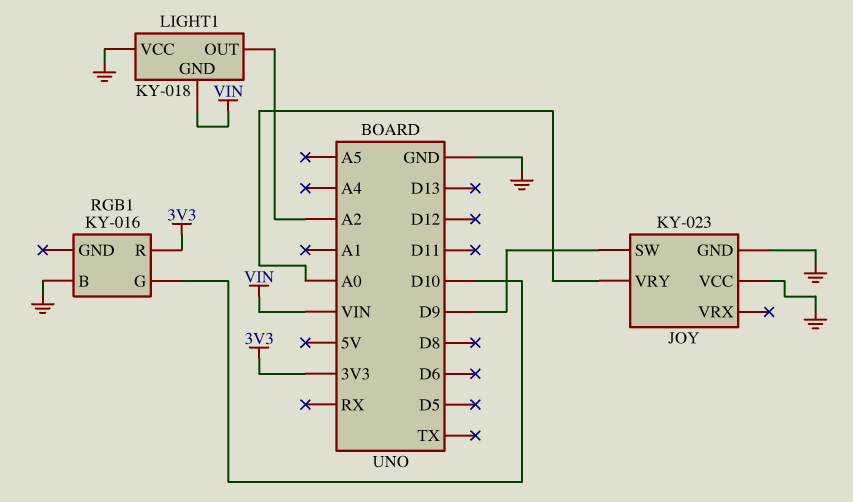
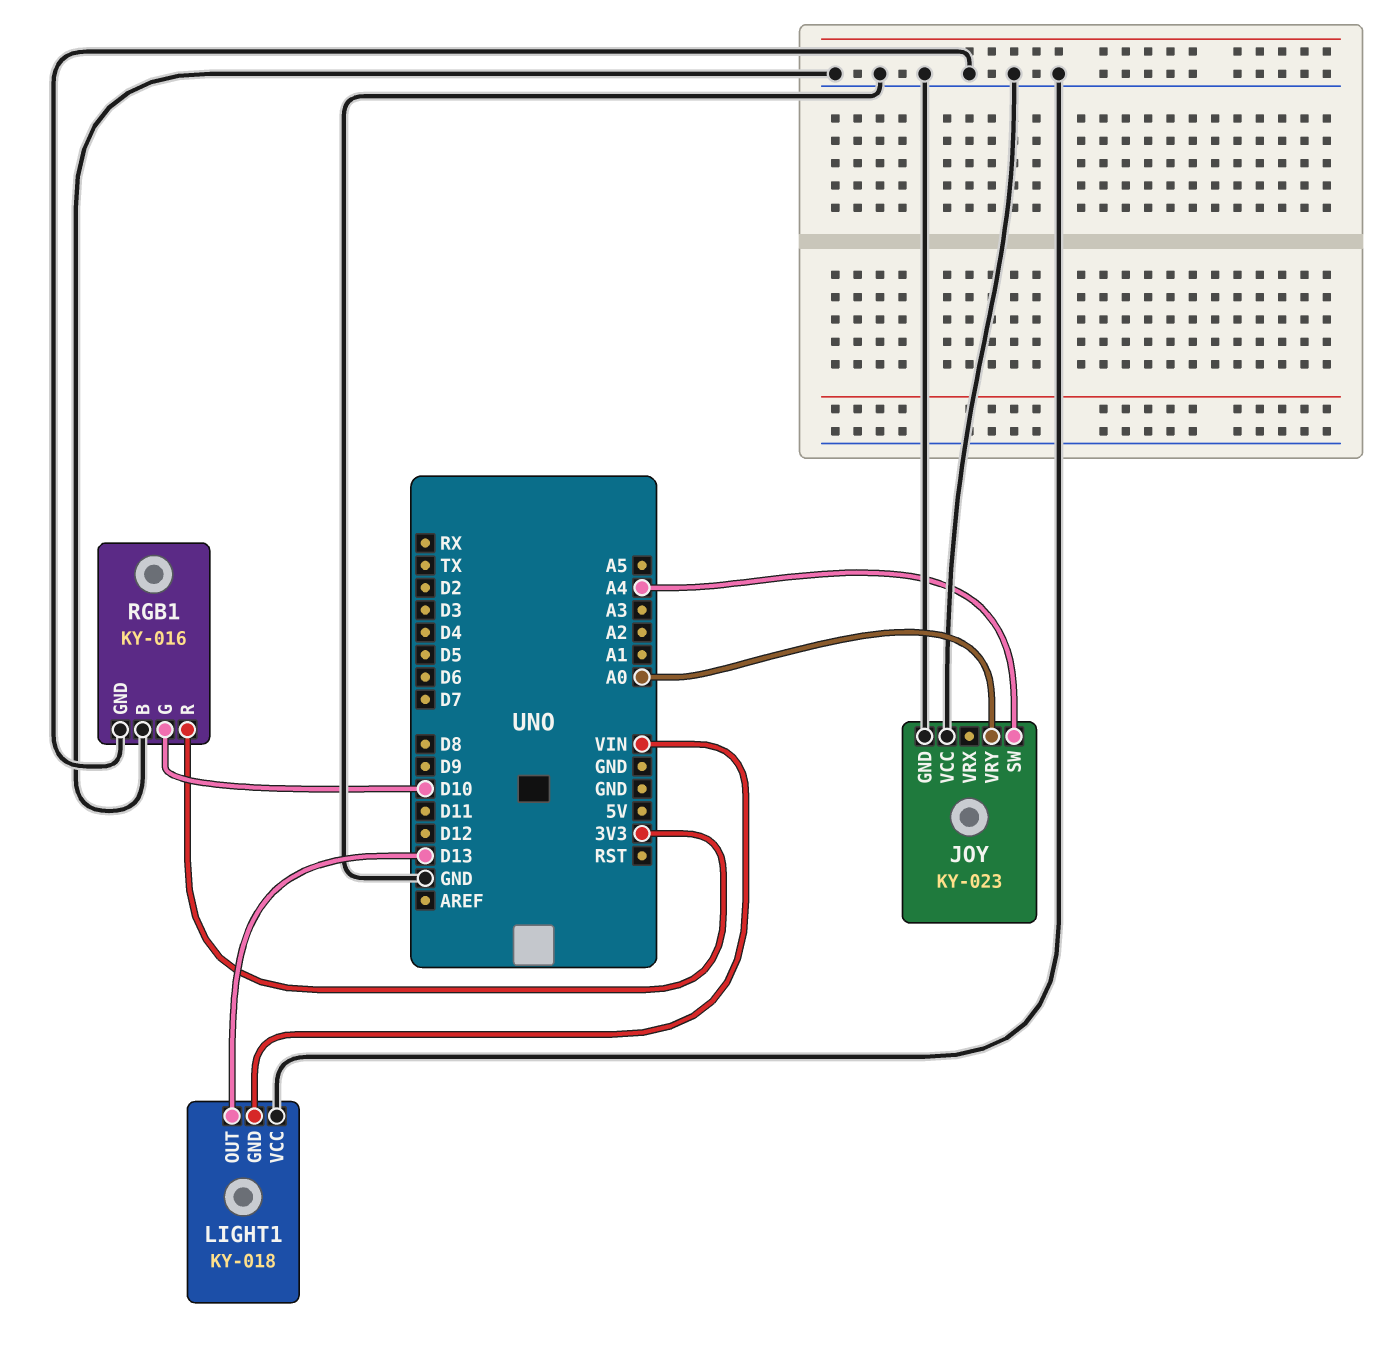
JOY pin SW: D9 -> A4
LIGHT1 pin OUT: A2 -> D13
RGB1 pin GND: none -> GND

